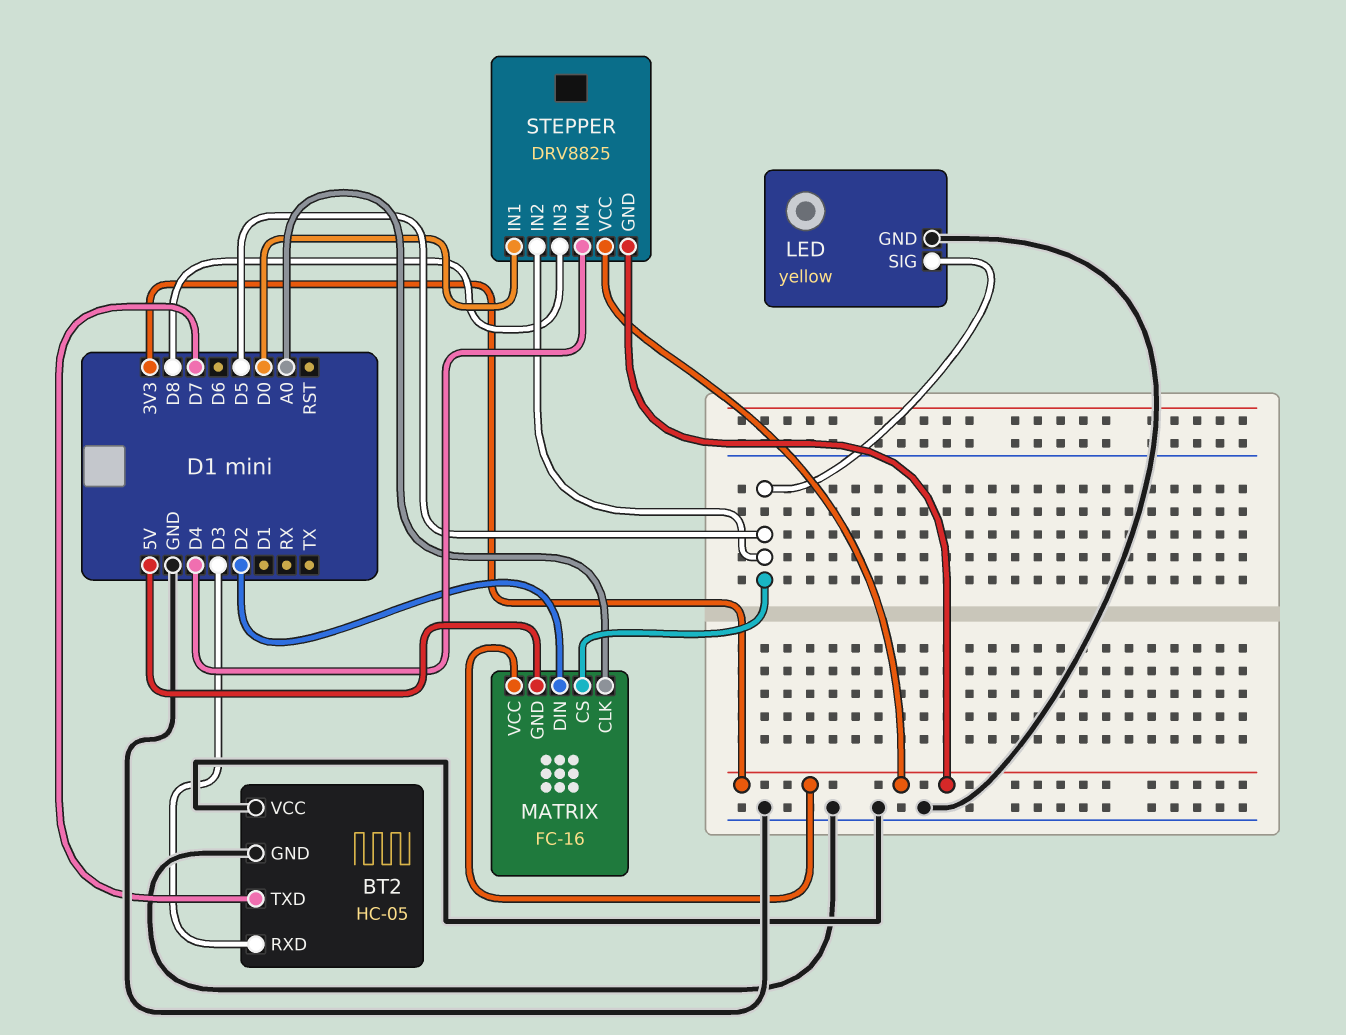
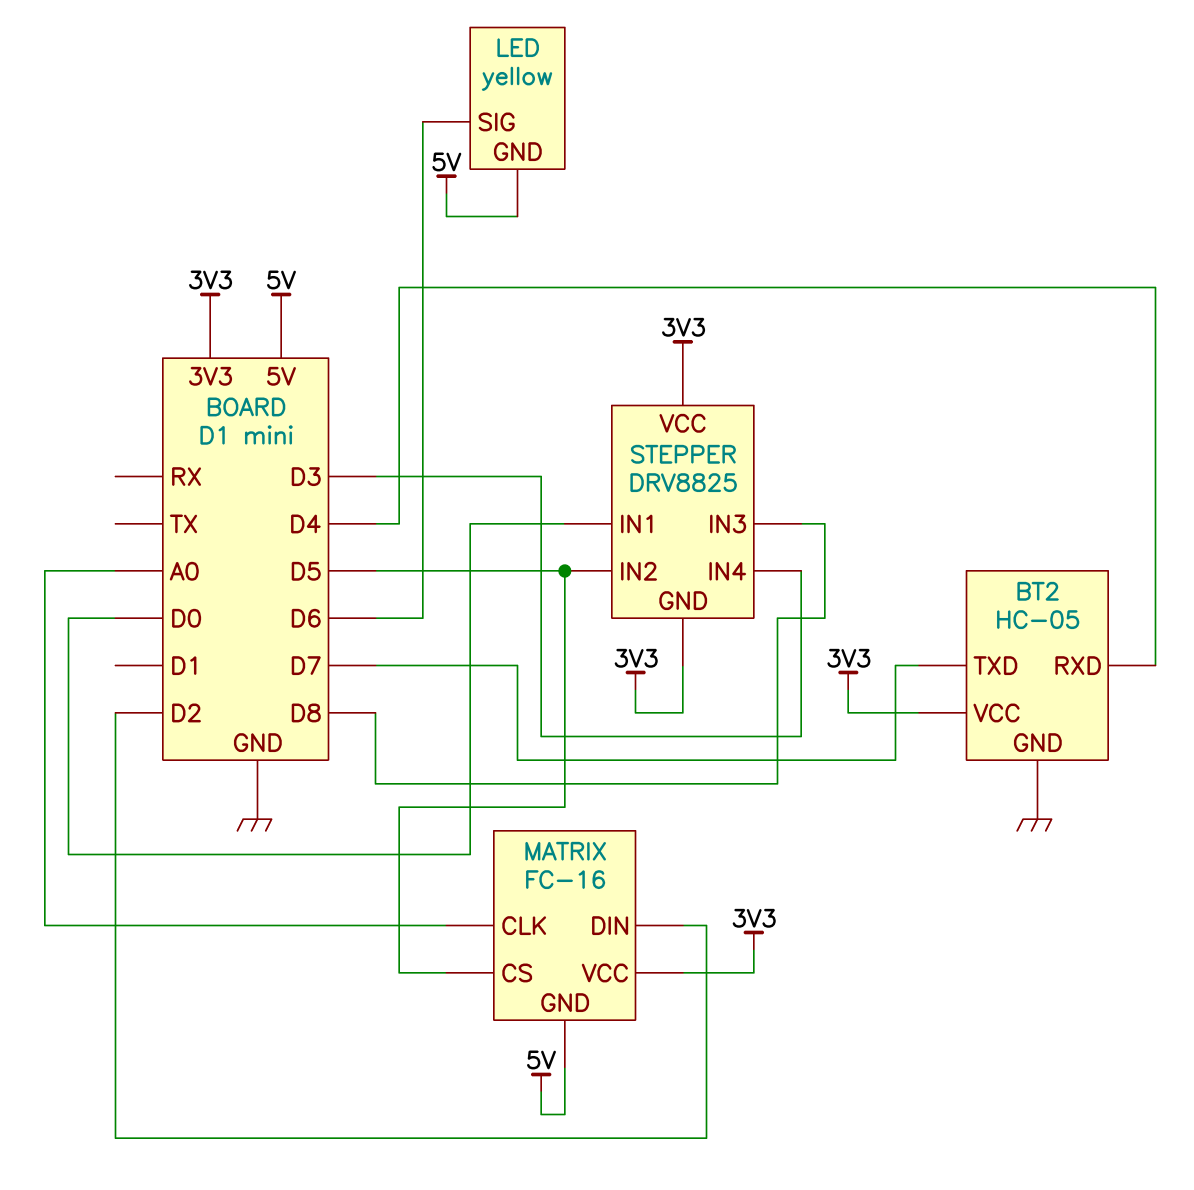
BT2 pin RXD: D3 -> D4
BT2 pin VCC: GND -> 3V3
LED pin GND: GND -> 5V
LED pin SIG: D5 -> D6
STEPPER pin IN4: D4 -> D3

